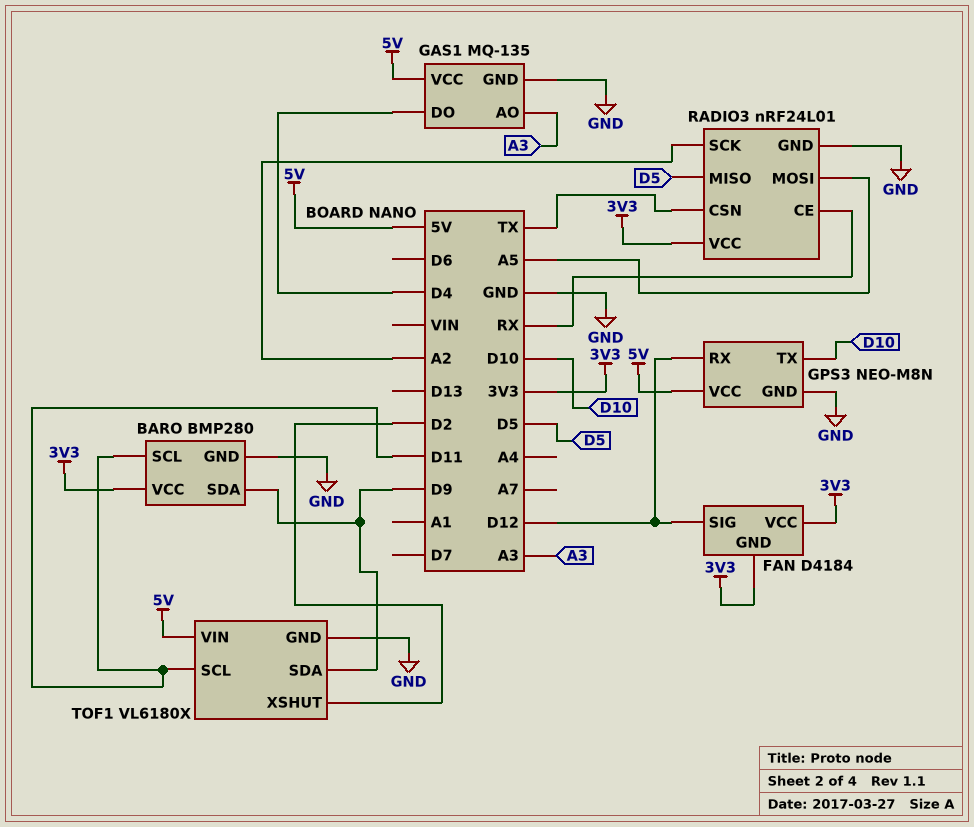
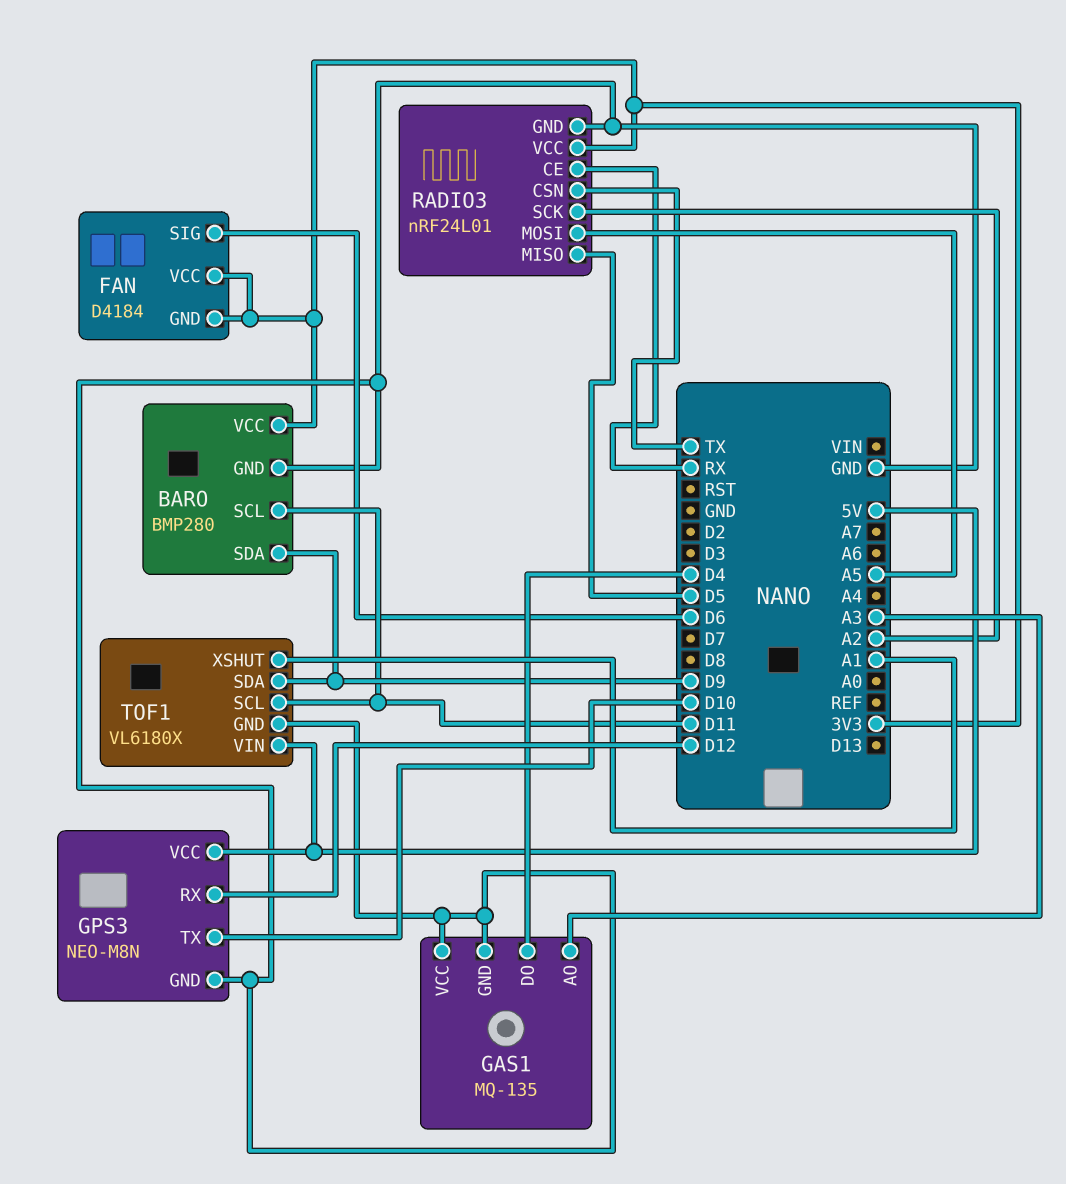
FAN pin SIG: D12 -> D6
GAS1 pin VCC: 5V -> GND
TOF1 pin XSHUT: D2 -> A1

